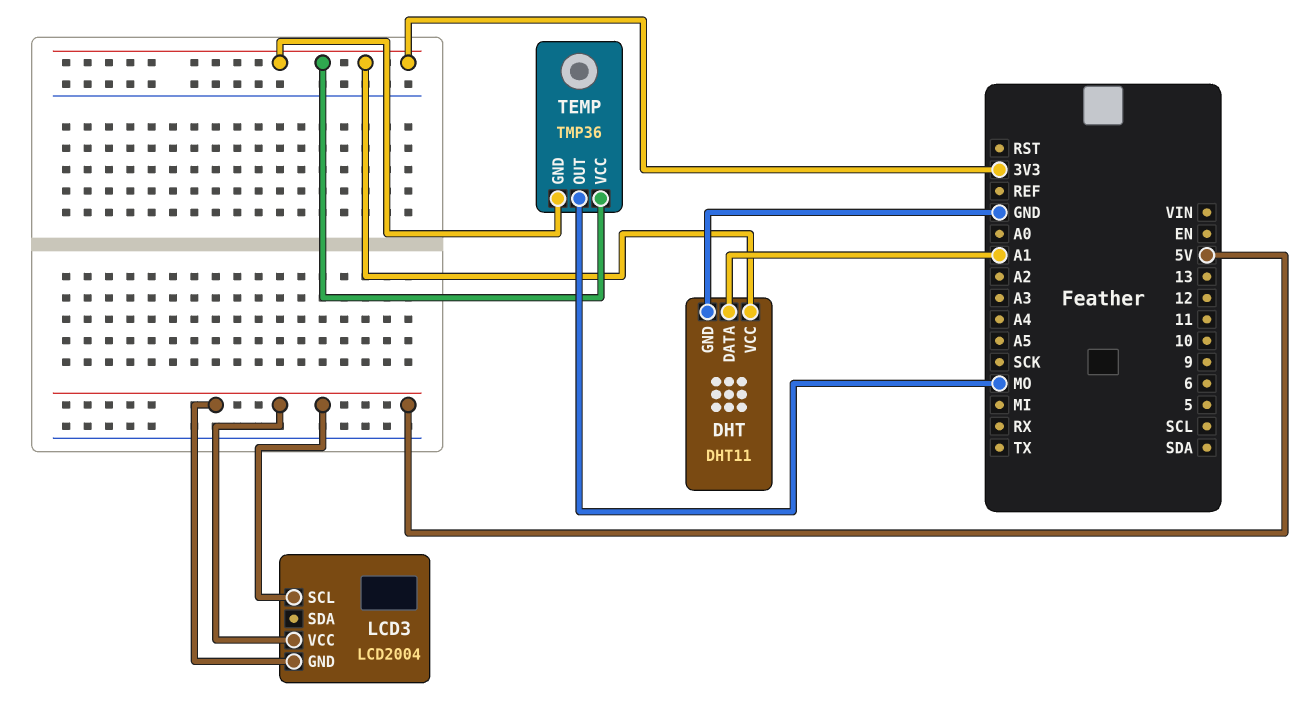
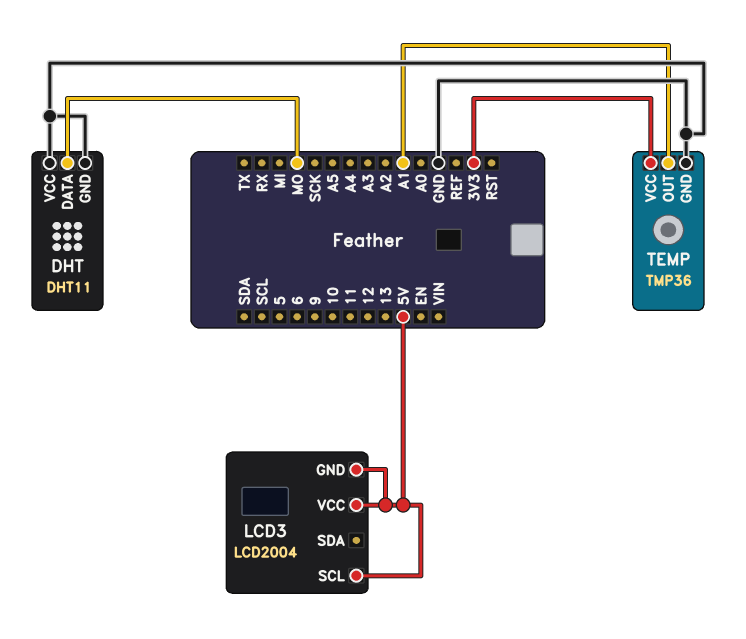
DHT pin DATA: A1 -> MO
DHT pin VCC: 3V3 -> GND
TEMP pin GND: 3V3 -> GND
TEMP pin OUT: MO -> A1

